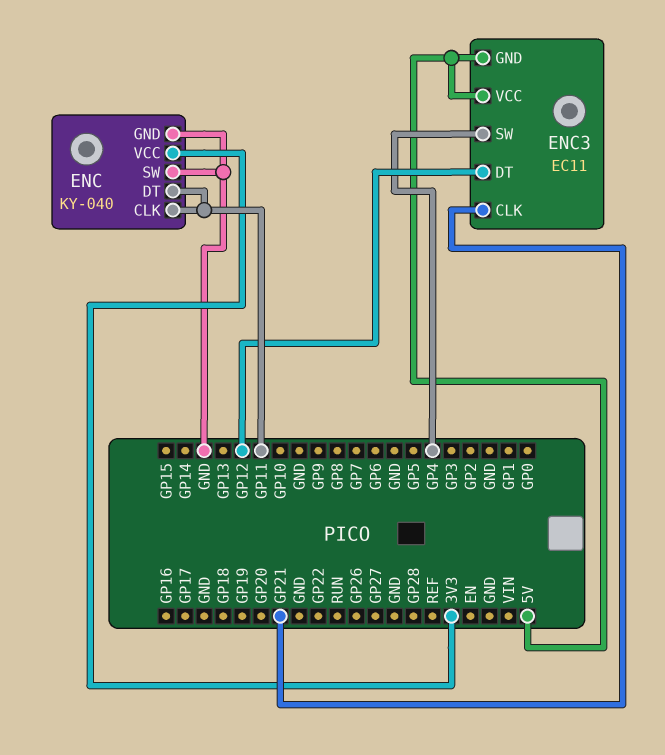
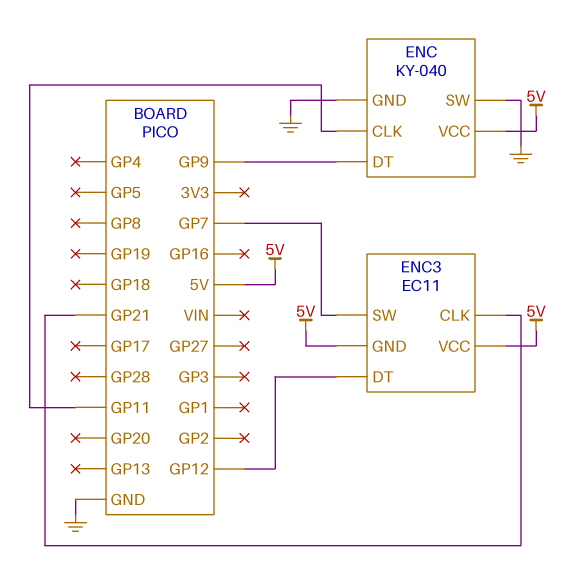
ENC pin DT: GP11 -> GP9
ENC pin VCC: 3V3 -> 5V
ENC3 pin SW: GP4 -> GP7

